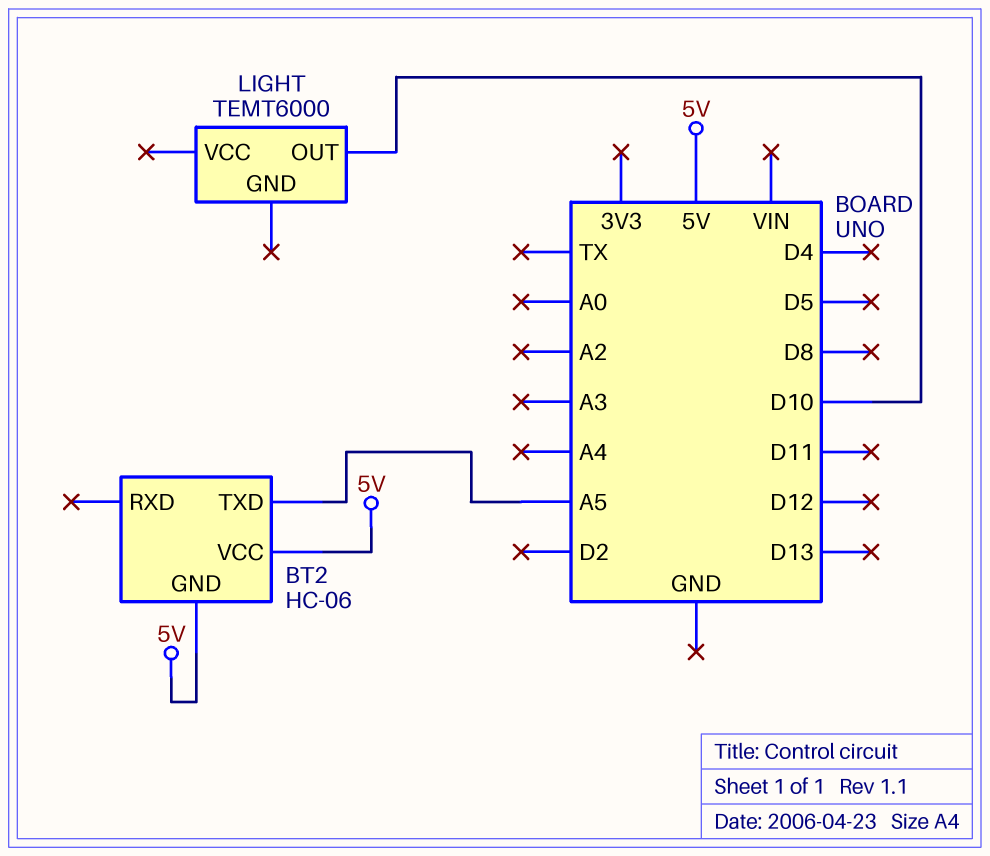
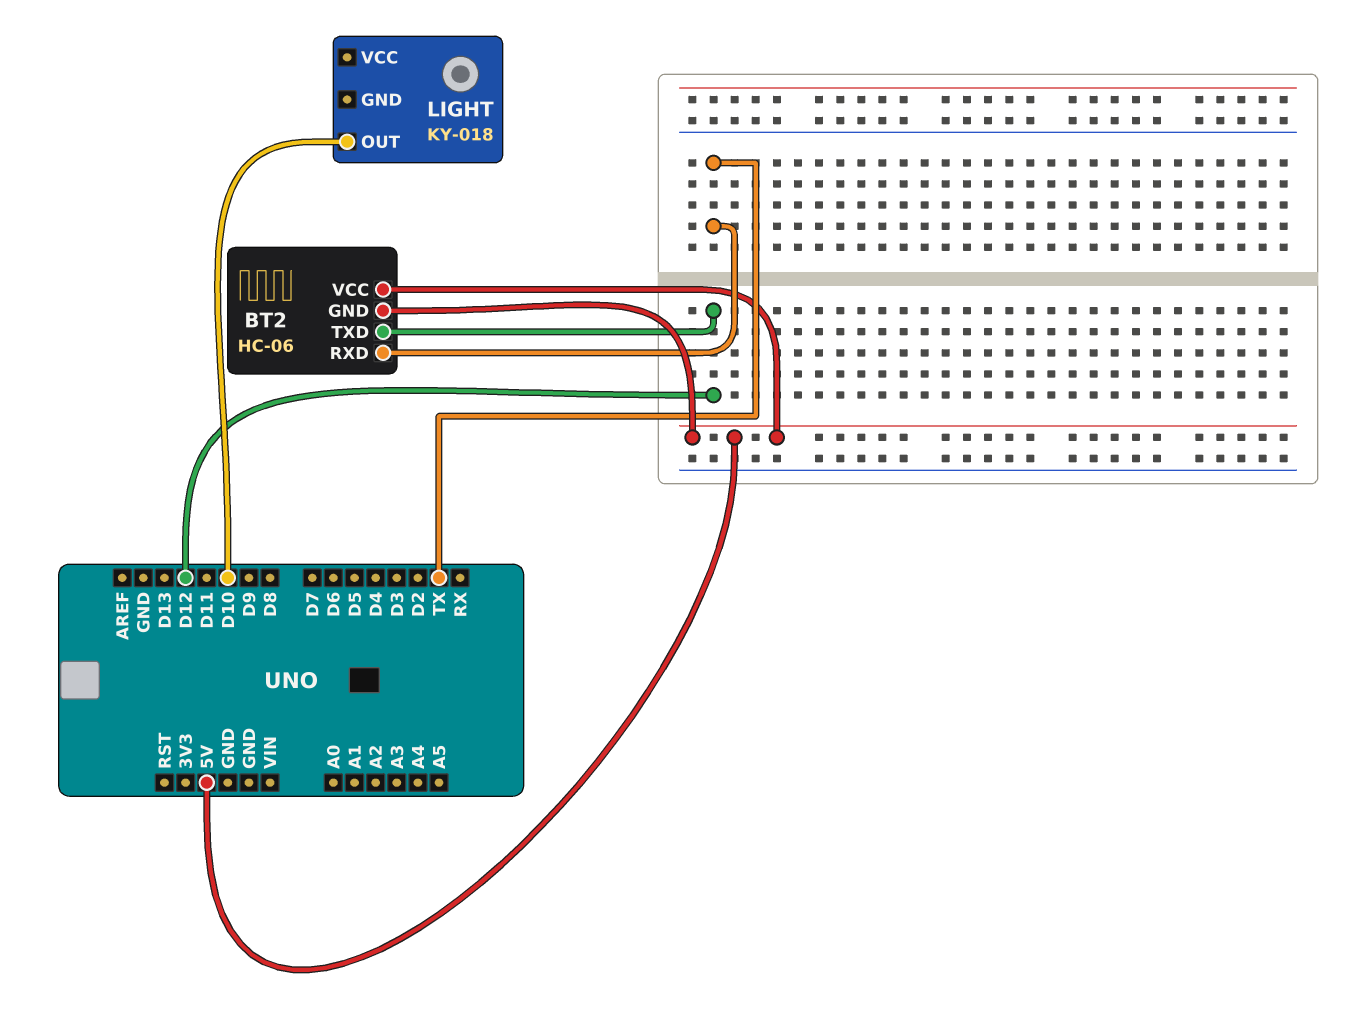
BT2 pin RXD: none -> TX
BT2 pin TXD: A5 -> D12
LIGHT: TEMT6000 -> KY-018

